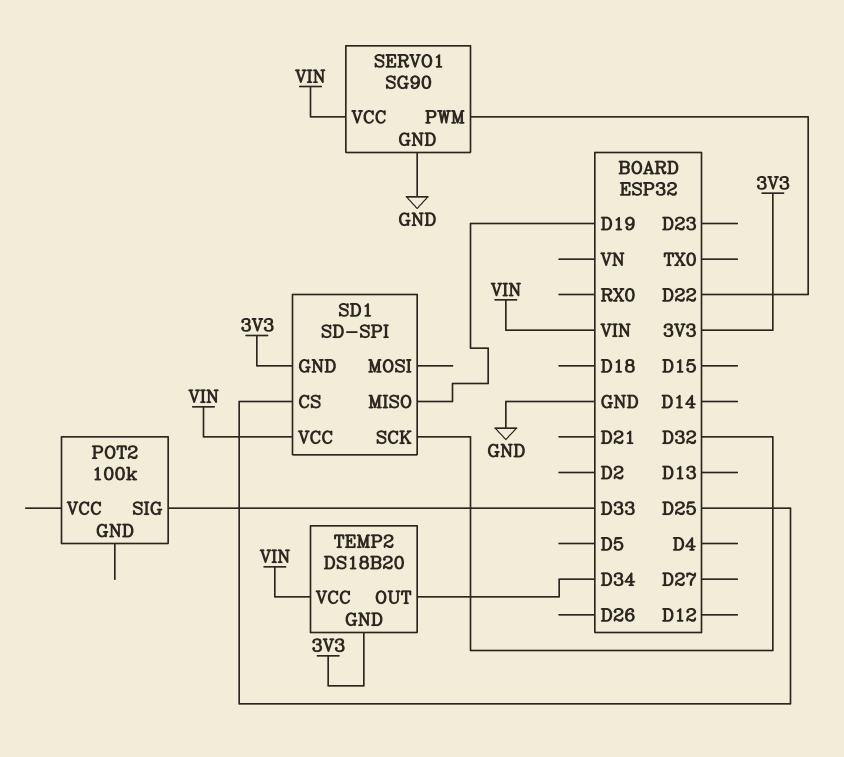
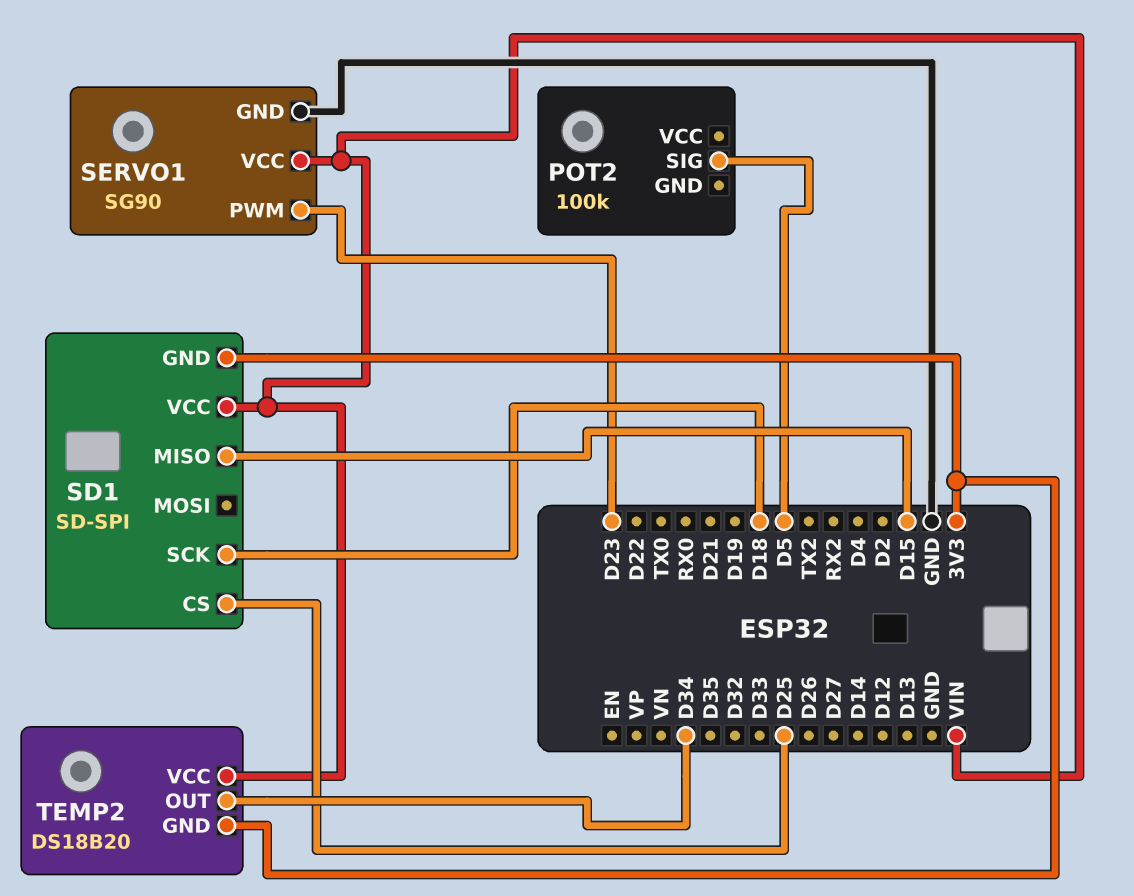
POT2 pin SIG: D33 -> D5
SD1 pin MISO: D19 -> D15
SD1 pin SCK: D32 -> D18
SERVO1 pin PWM: D22 -> D23

